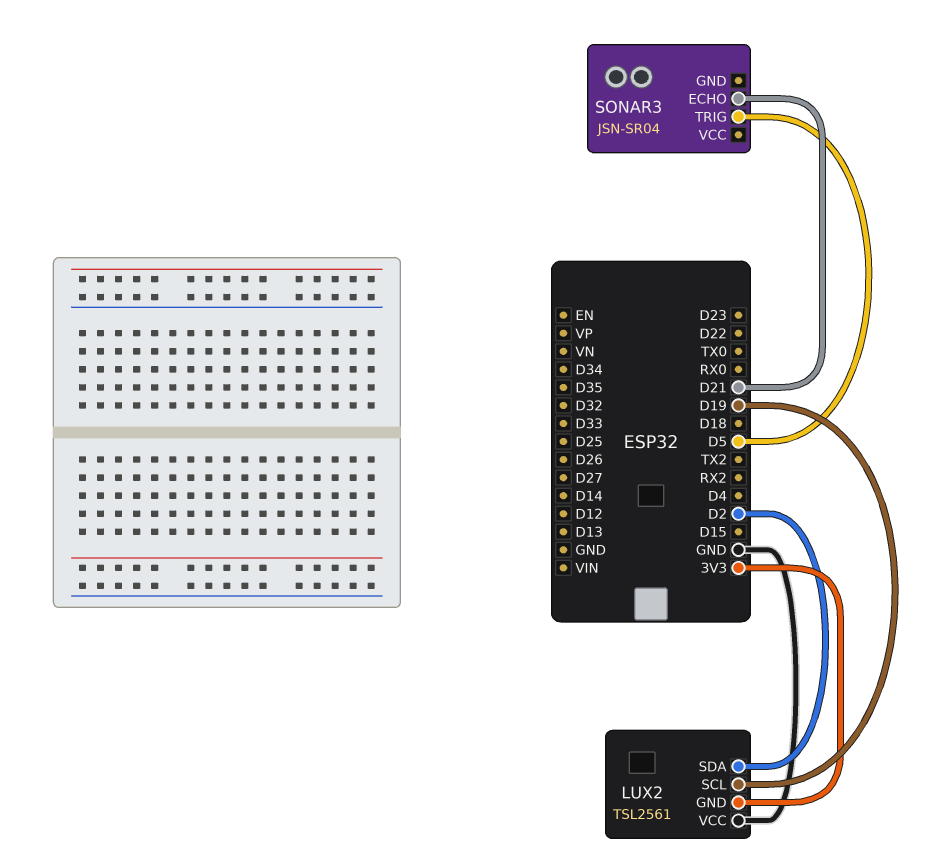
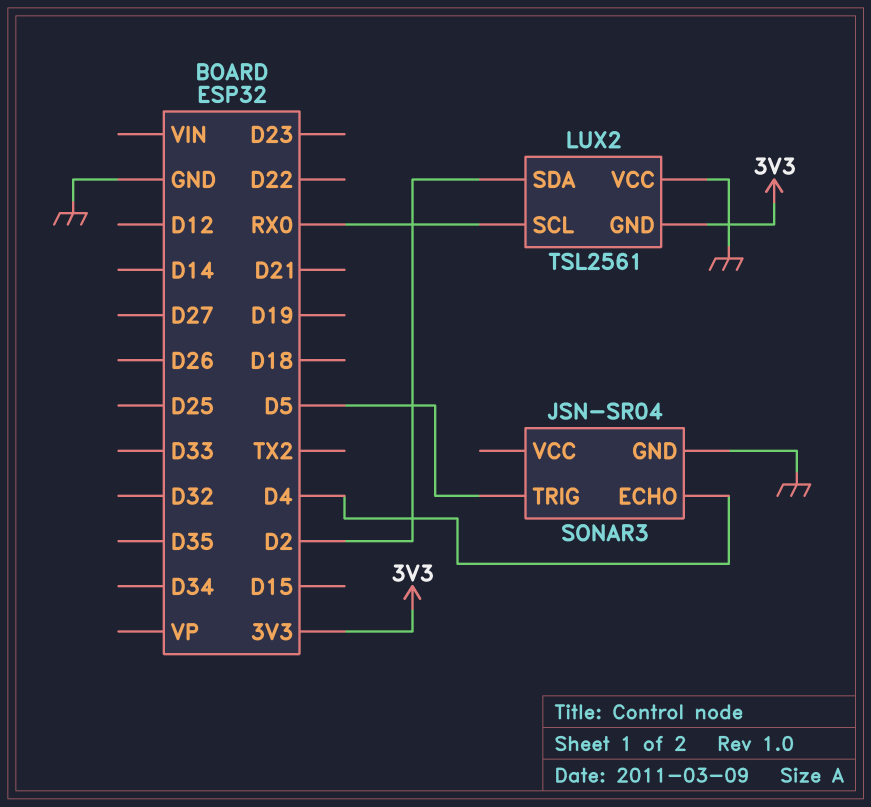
LUX2 pin SCL: D19 -> RX0
SONAR3 pin ECHO: D21 -> D4
SONAR3 pin GND: none -> GND

